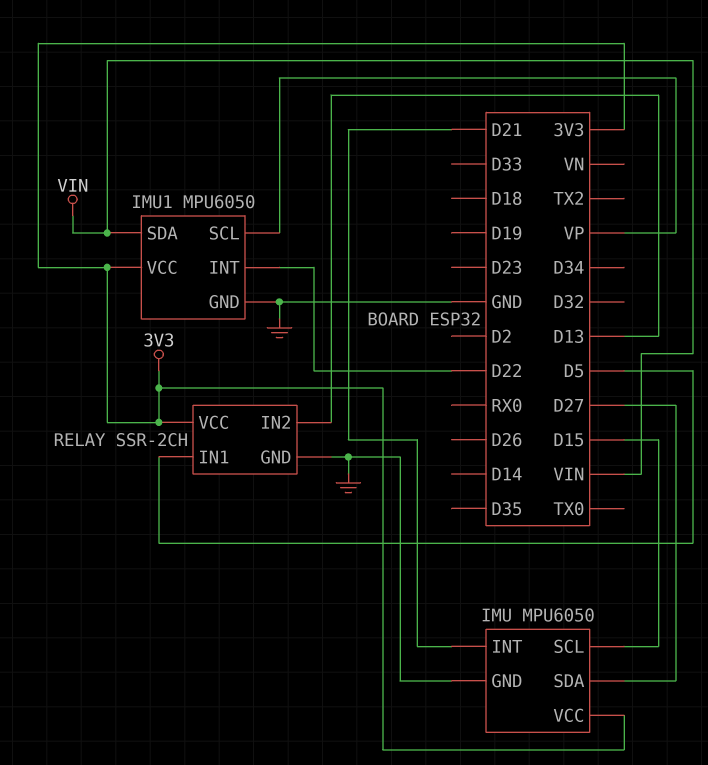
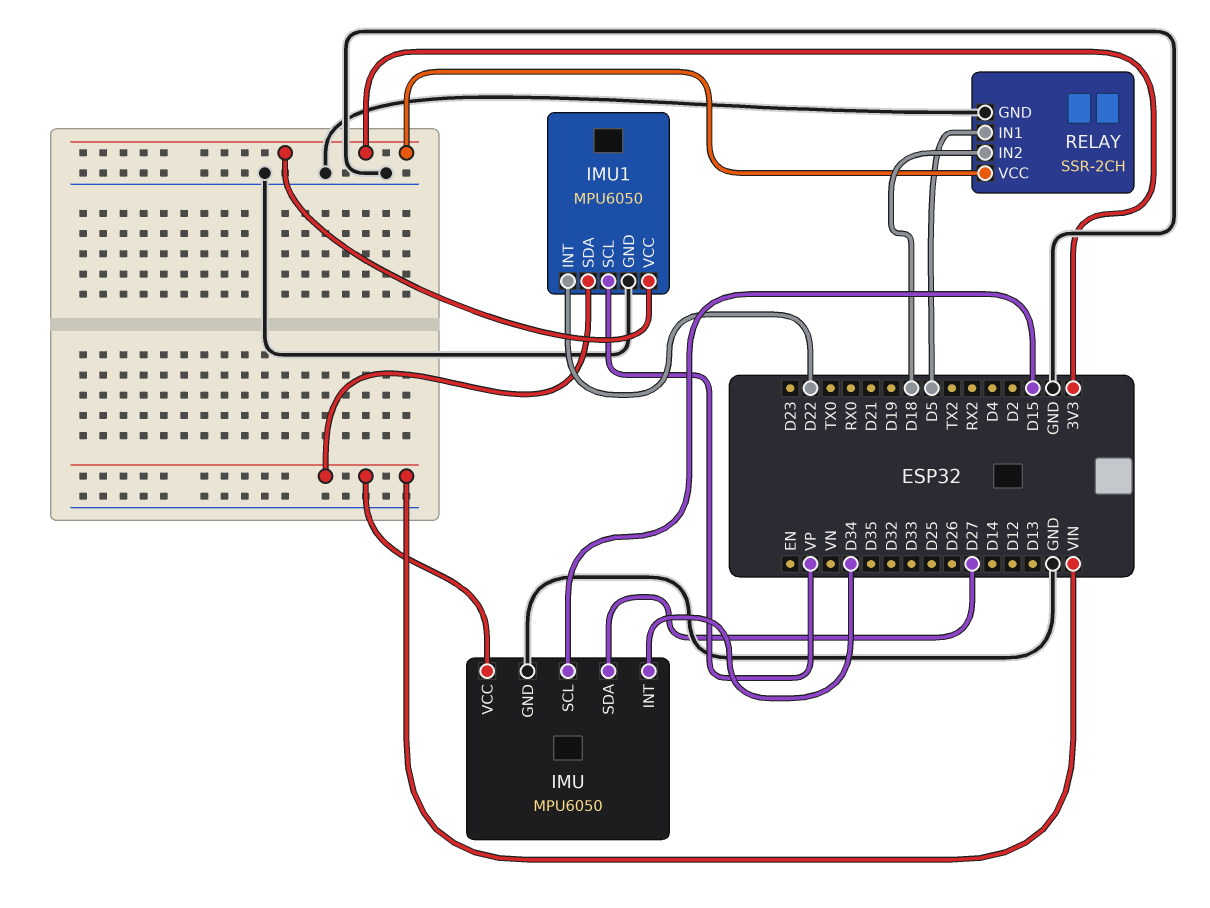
IMU pin INT: D21 -> D34
IMU pin VCC: 3V3 -> VIN
RELAY pin IN2: D13 -> D18

